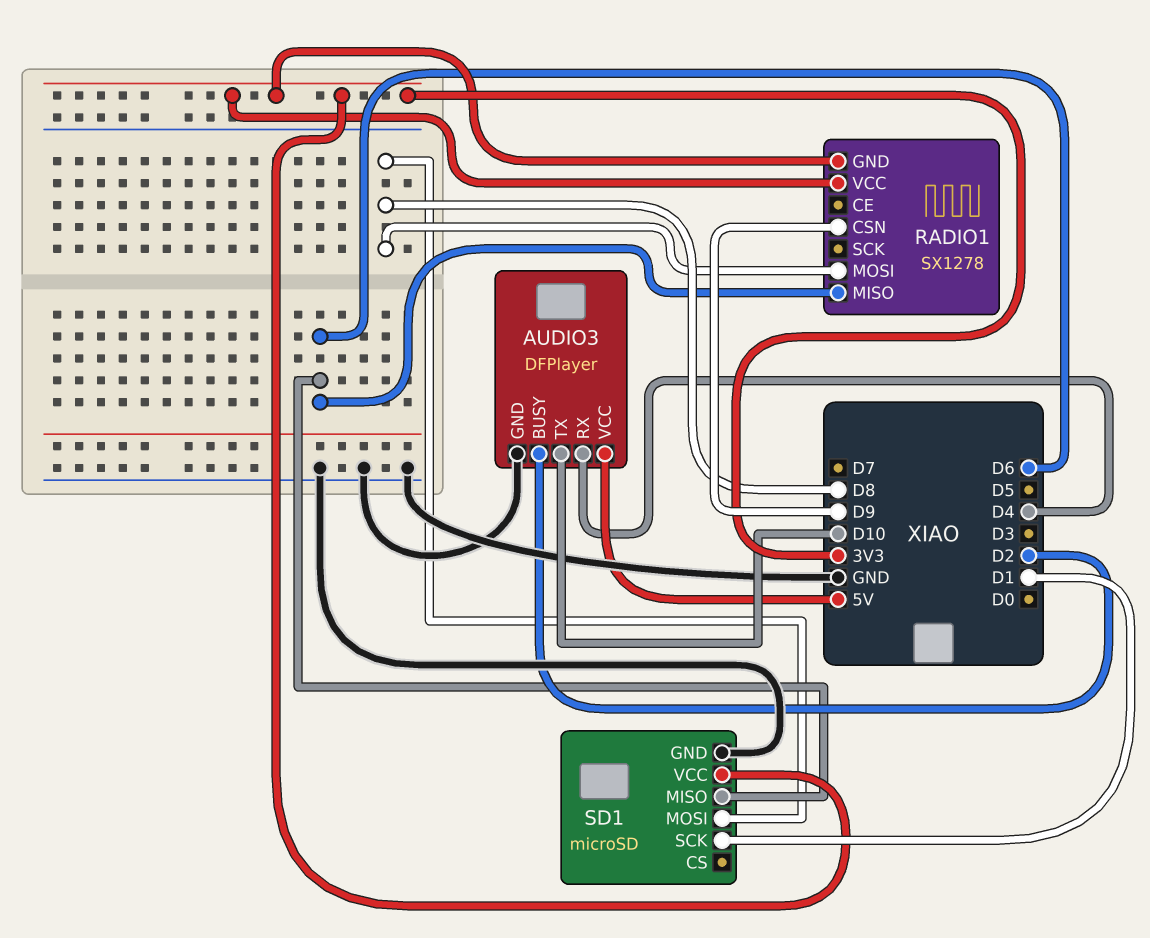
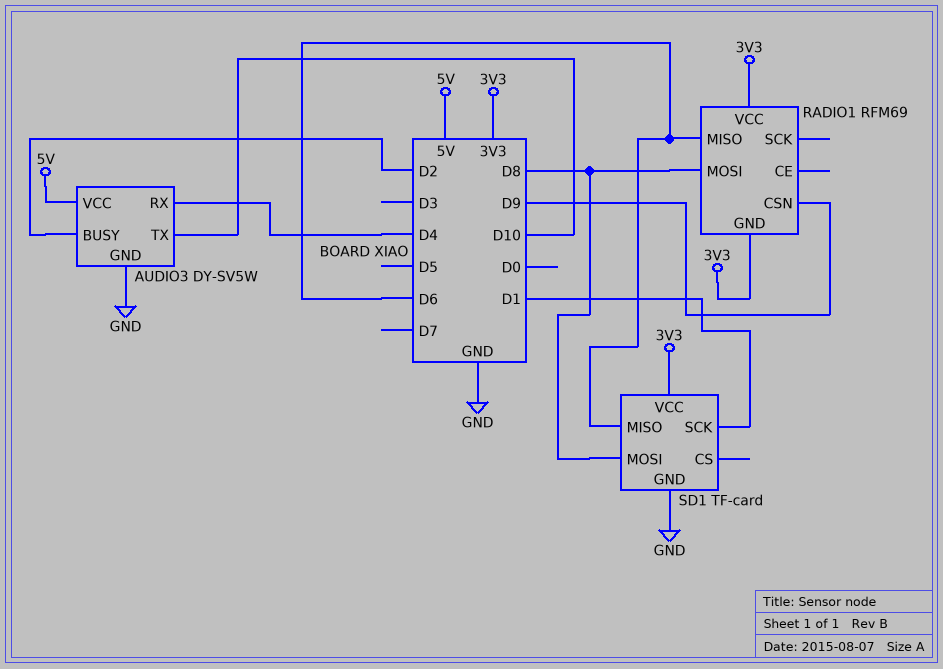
AUDIO3: DFPlayer -> DY-SV5W
RADIO1: SX1278 -> RFM69
SD1: microSD -> TF-card

